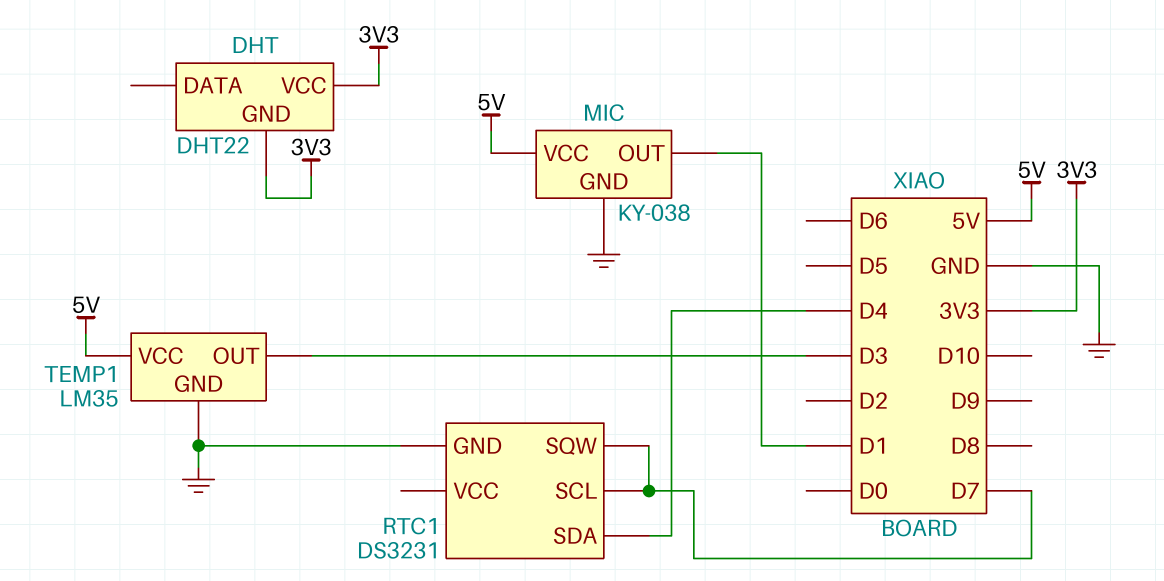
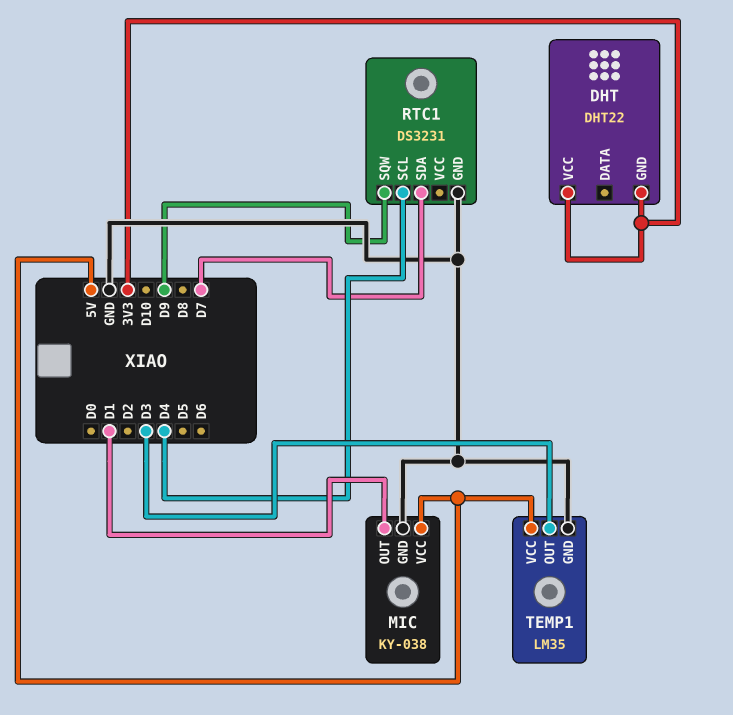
RTC1 pin SCL: D7 -> D4
RTC1 pin SDA: D4 -> D7
RTC1 pin SQW: D7 -> D9

